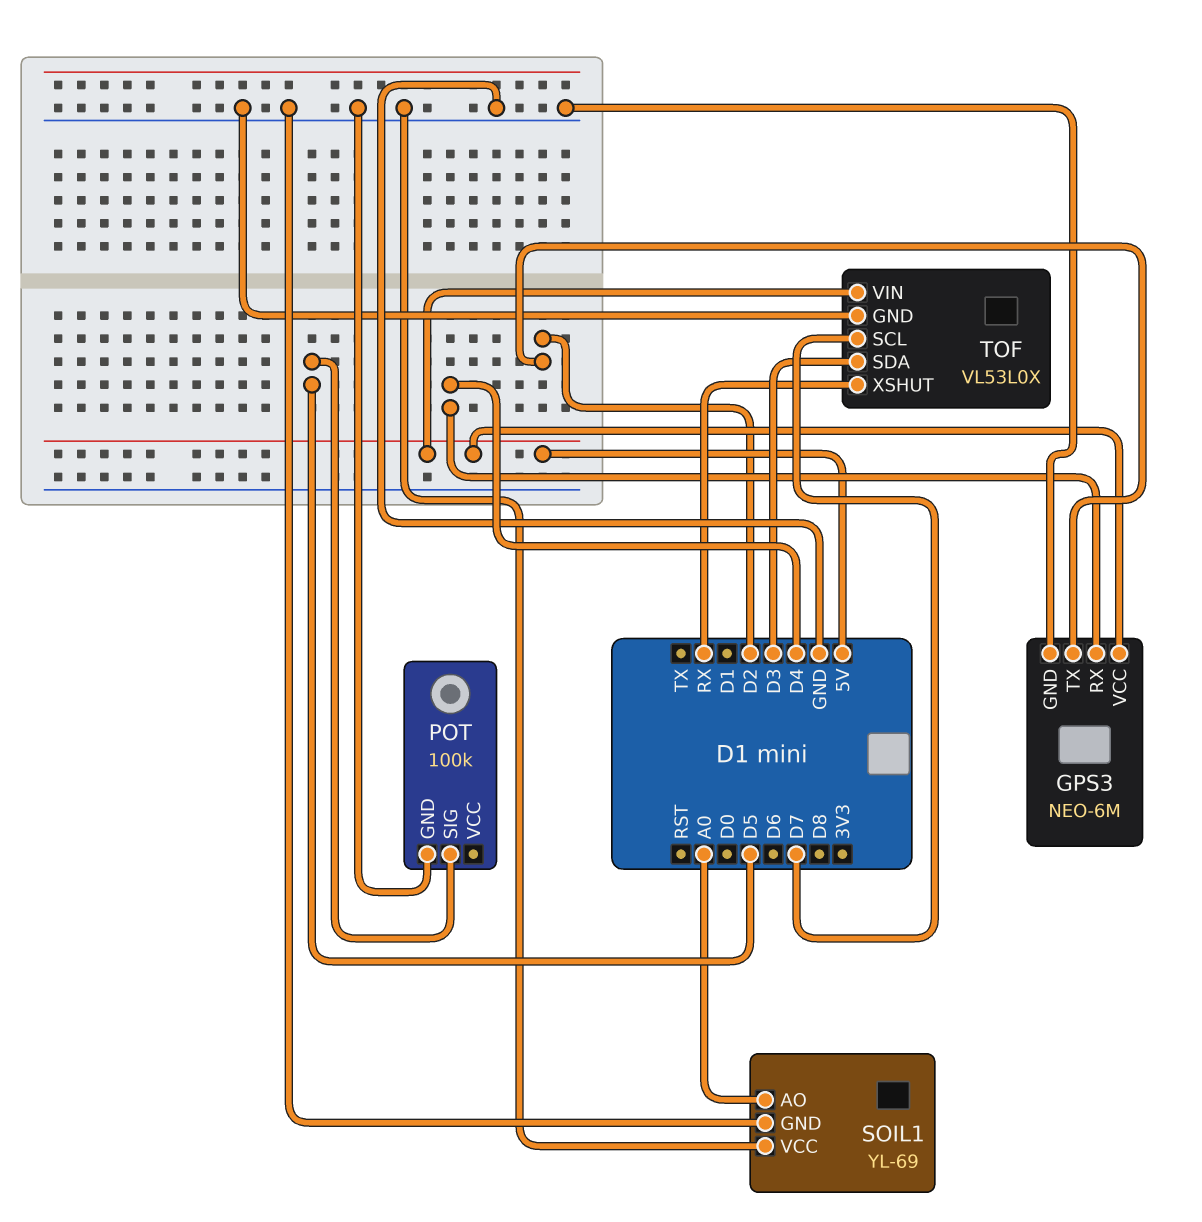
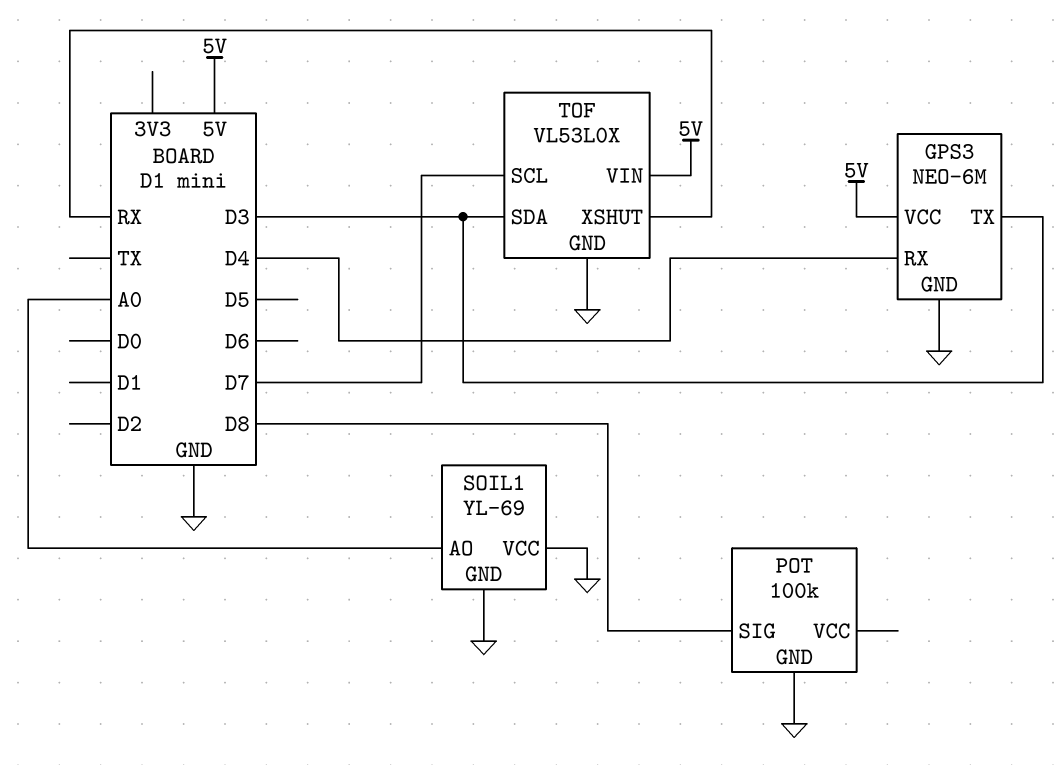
GPS3 pin TX: D2 -> D3
POT pin SIG: D5 -> D8

